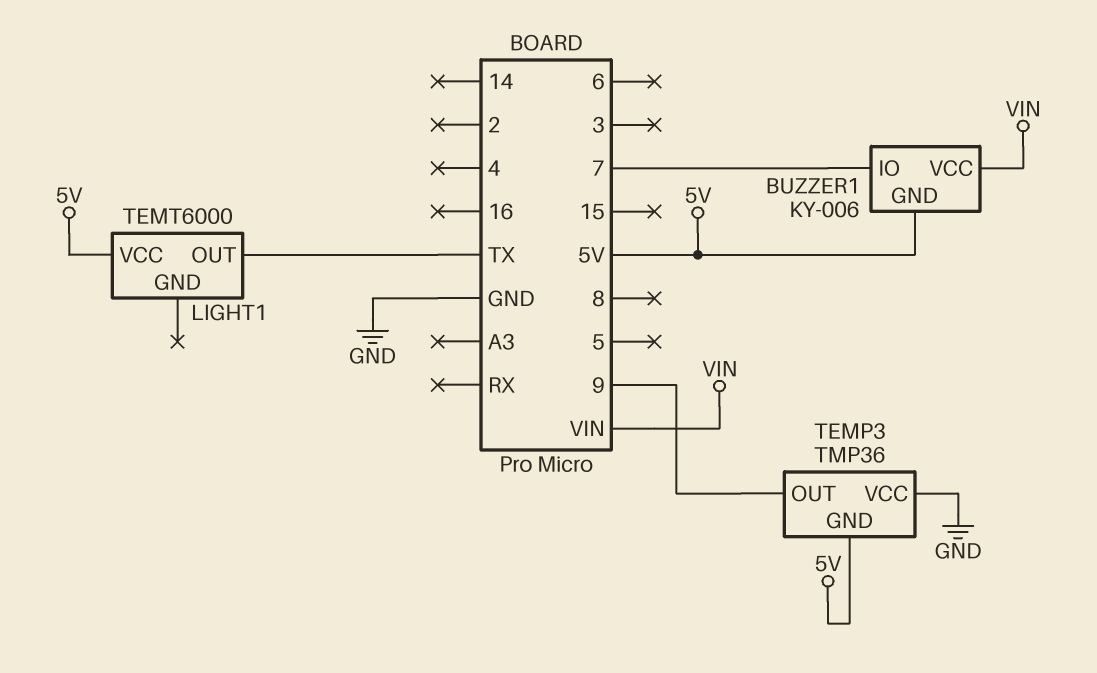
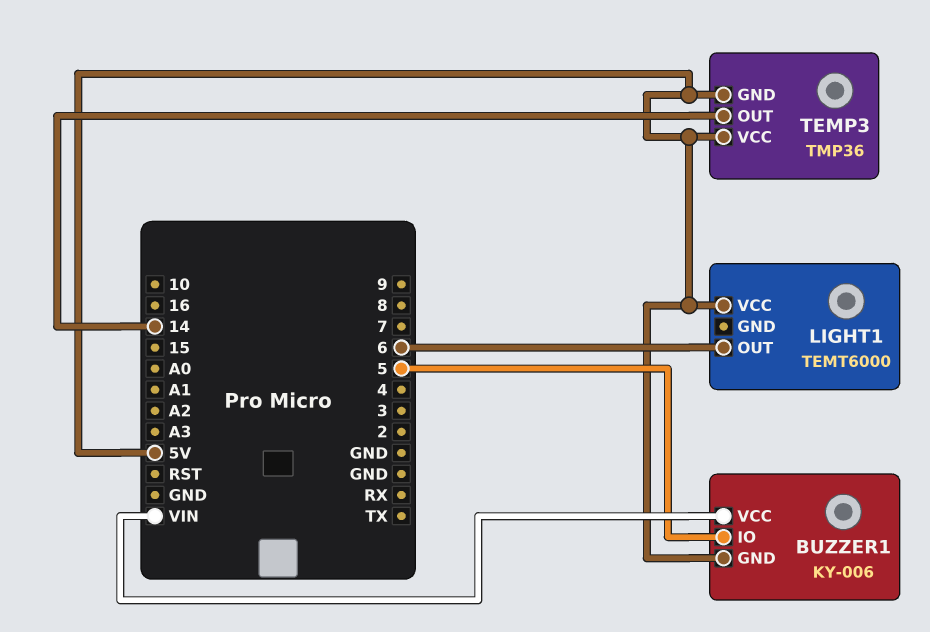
BUZZER1 pin IO: 7 -> 5
LIGHT1 pin OUT: TX -> 6
TEMP3 pin OUT: 9 -> 14
TEMP3 pin VCC: GND -> 5V

